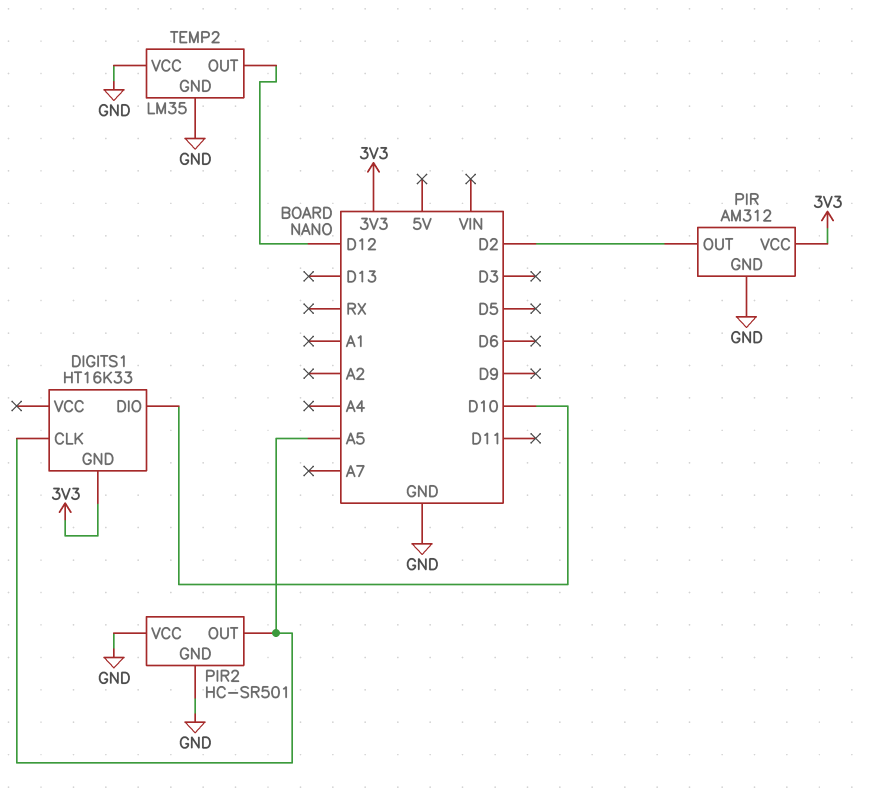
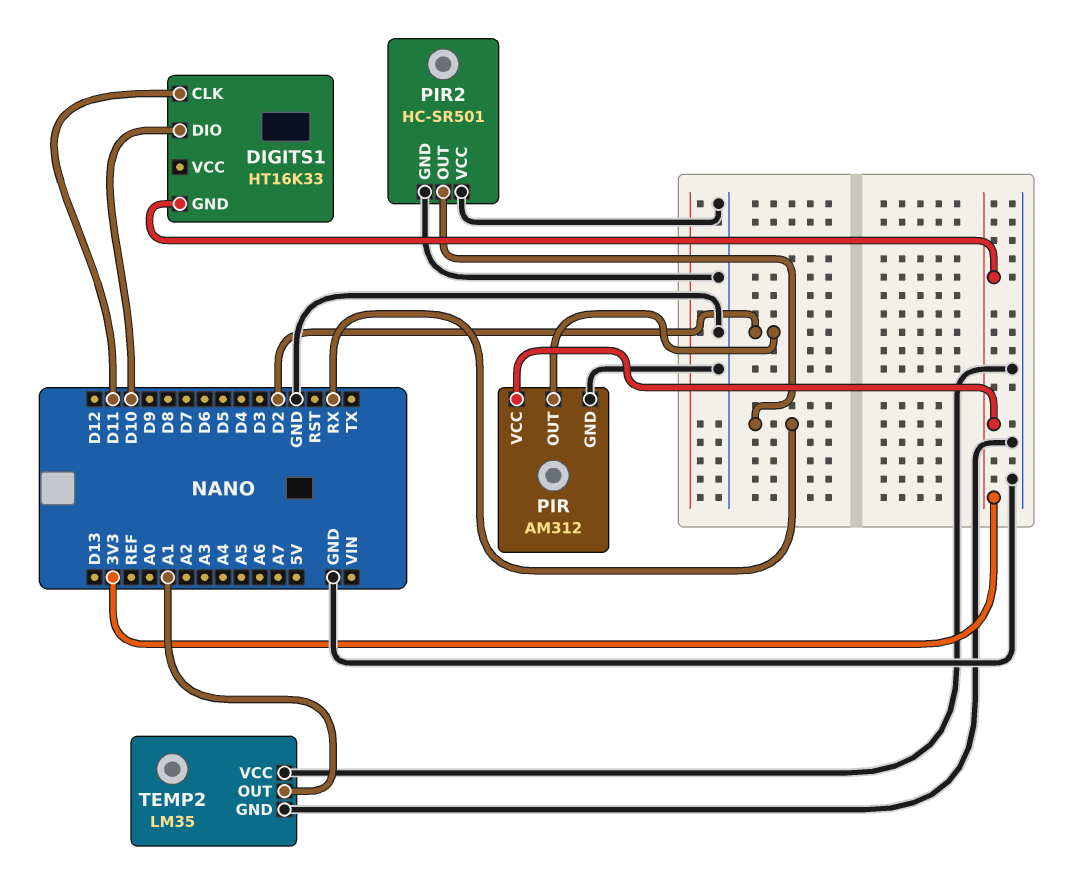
DIGITS1 pin CLK: A5 -> D11
PIR2 pin OUT: A5 -> RX
TEMP2 pin OUT: D12 -> A1

